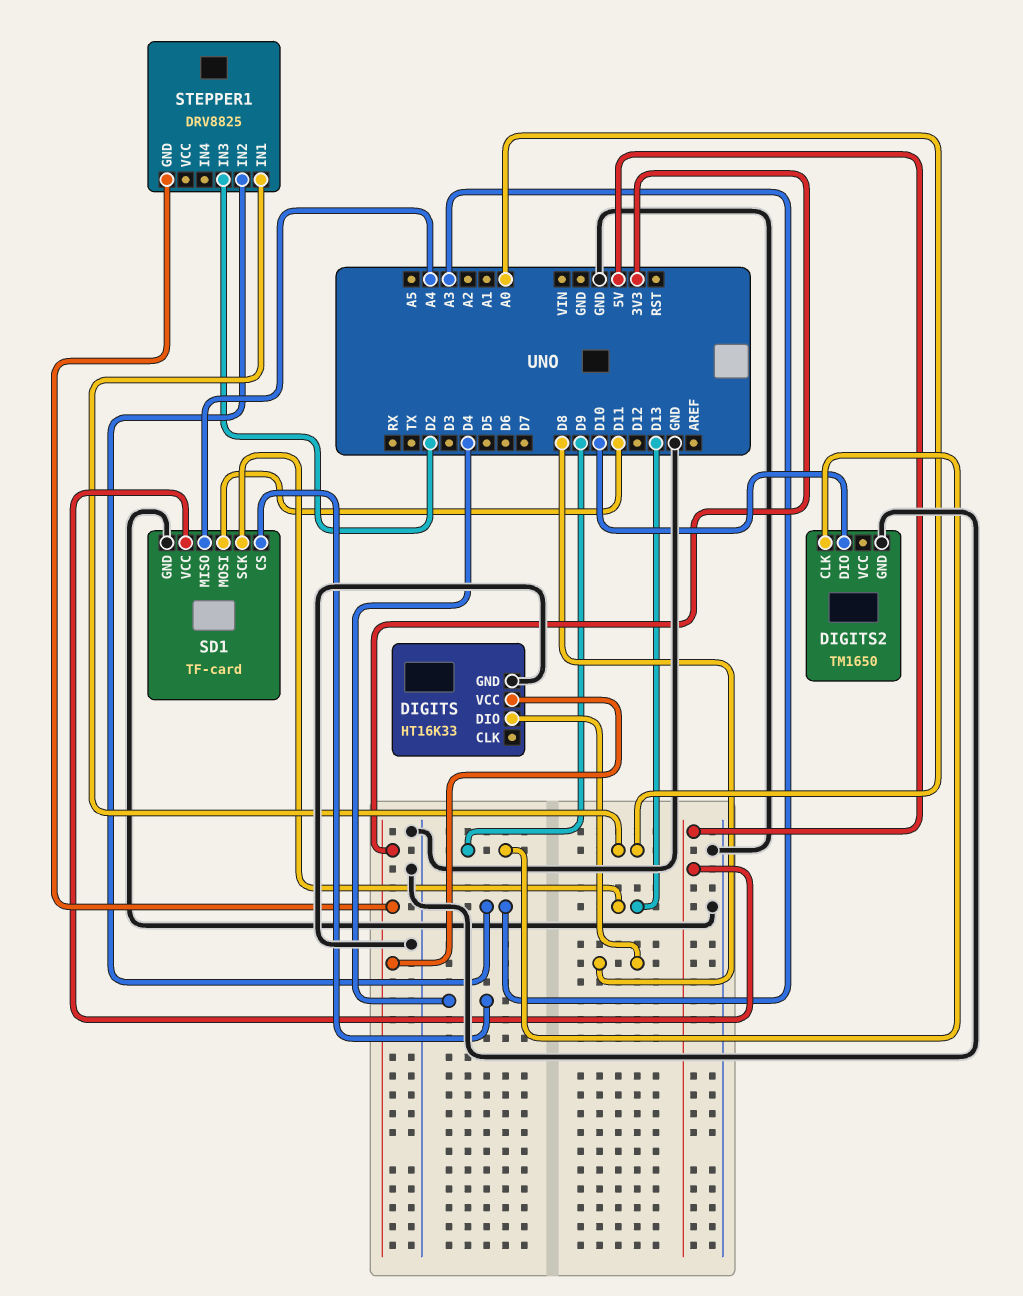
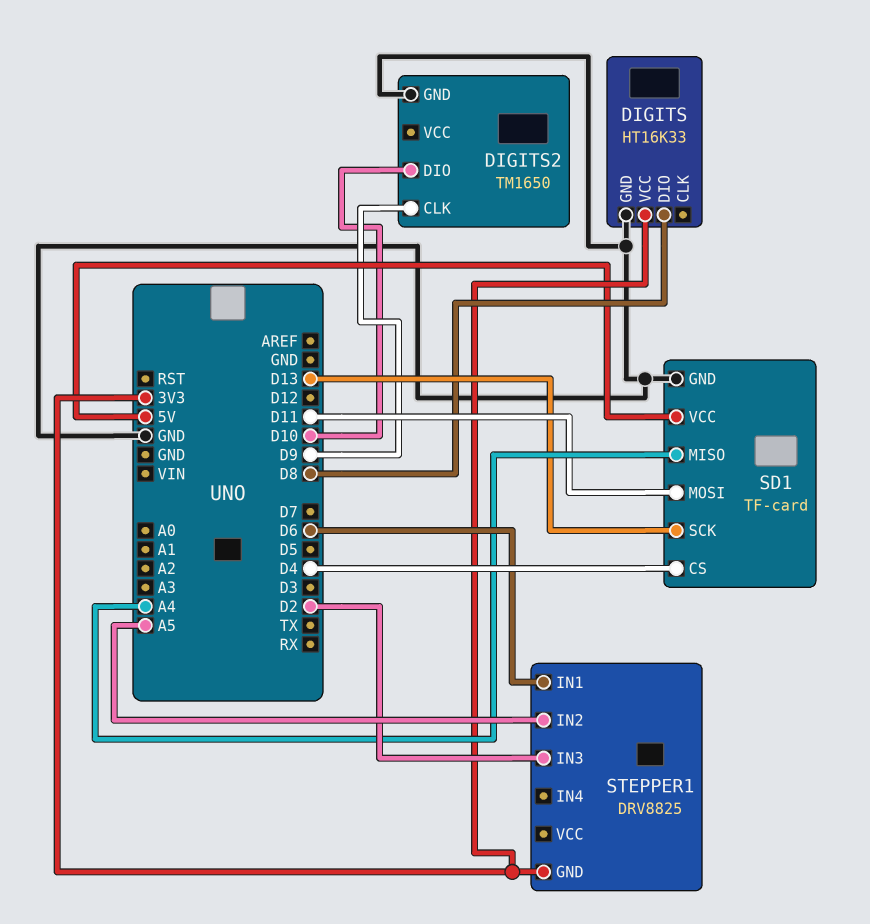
STEPPER1 pin IN1: A0 -> D6
STEPPER1 pin IN2: A3 -> A5

